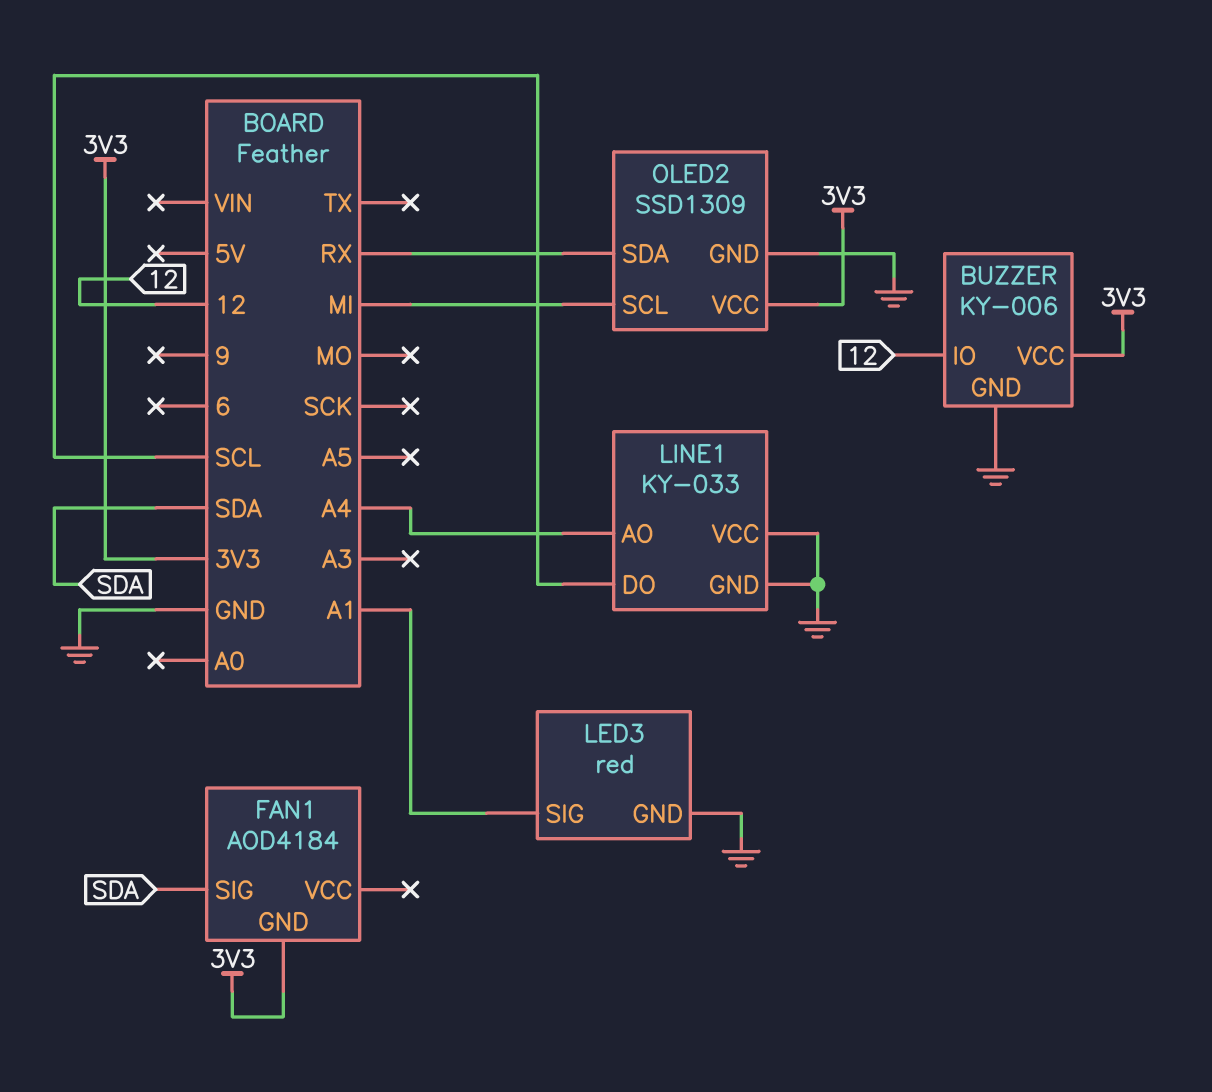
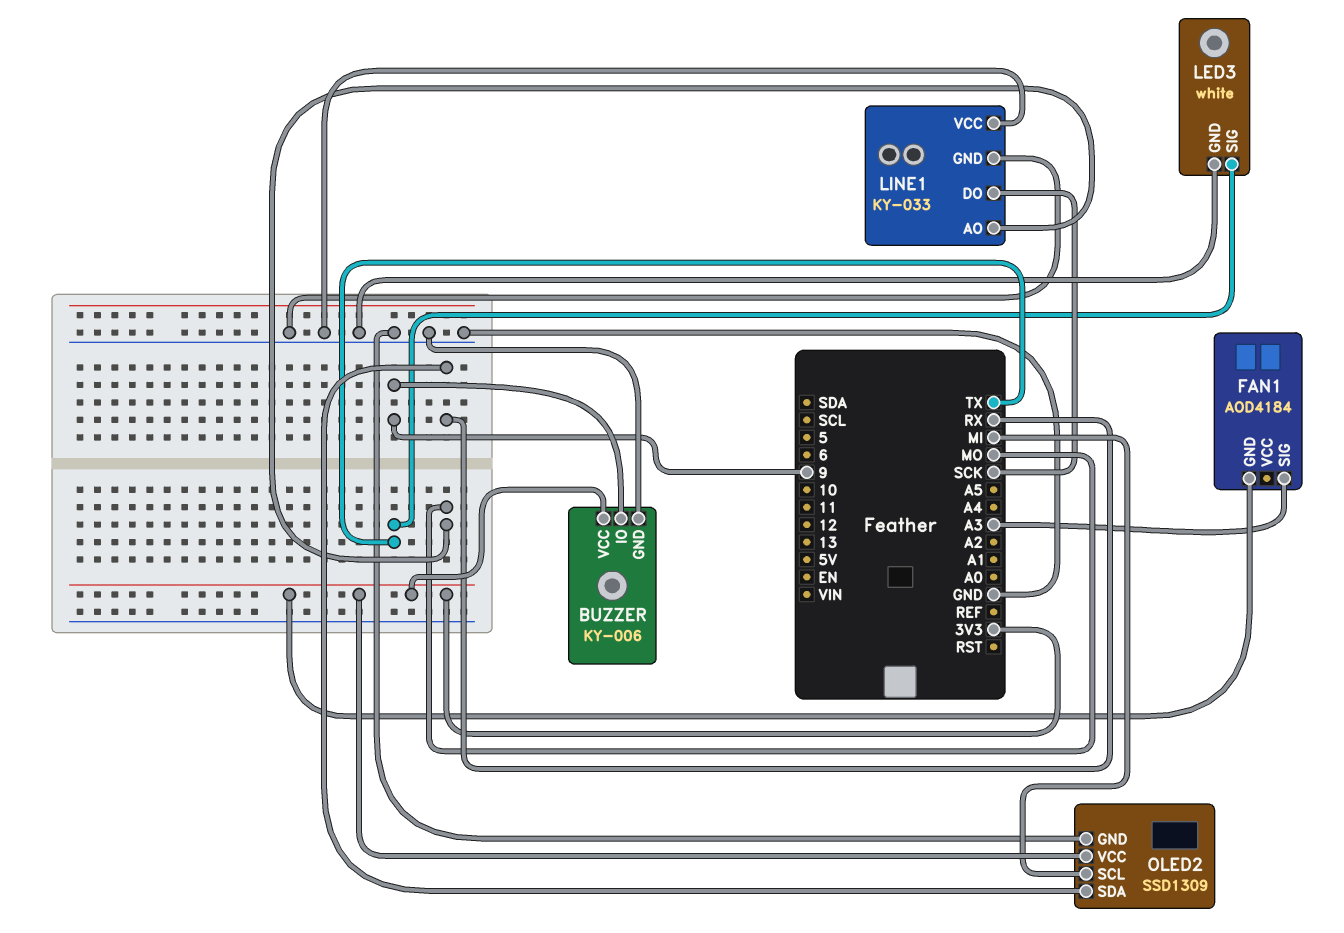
BUZZER pin IO: 12 -> 9
FAN1 pin SIG: SDA -> A3
LED3: red -> white
LED3 pin SIG: A1 -> TX
LINE1 pin AO: A4 -> MO
LINE1 pin DO: SCL -> SCK

